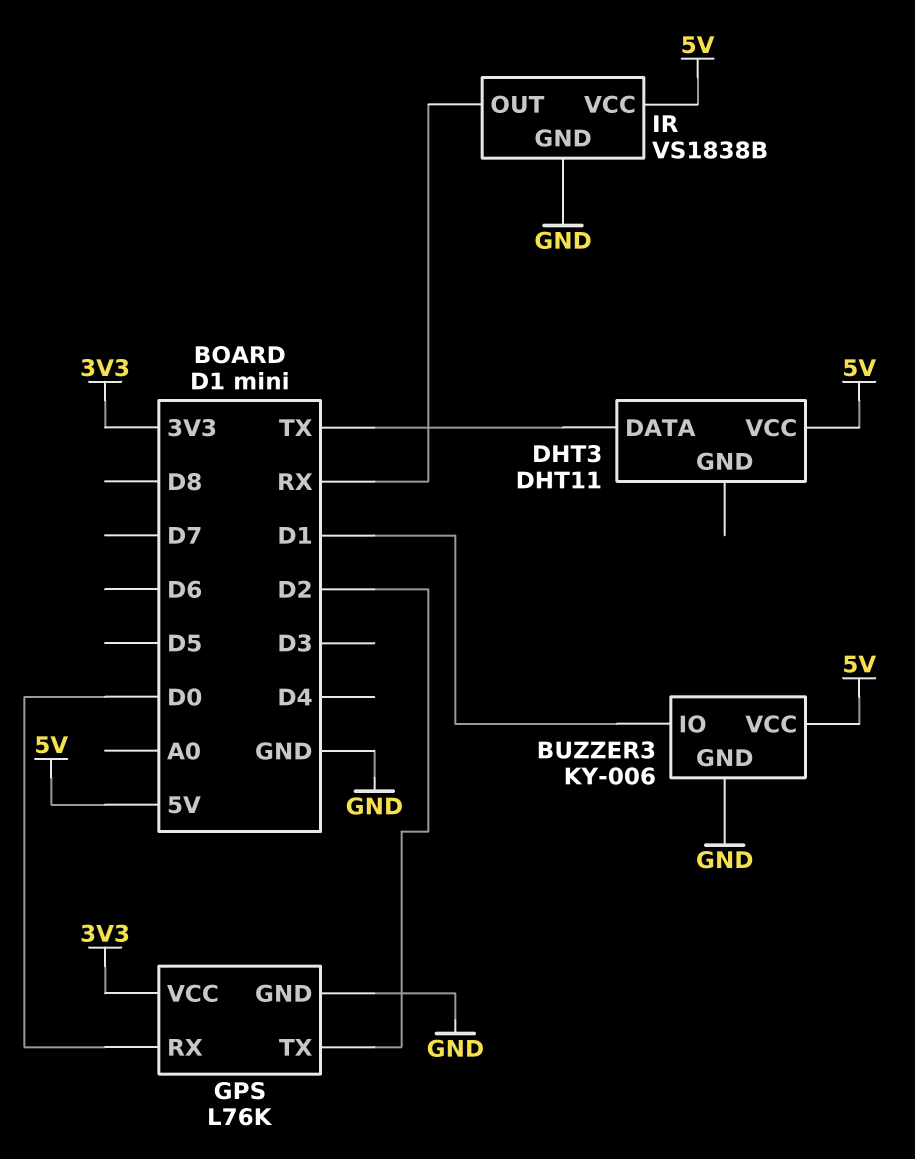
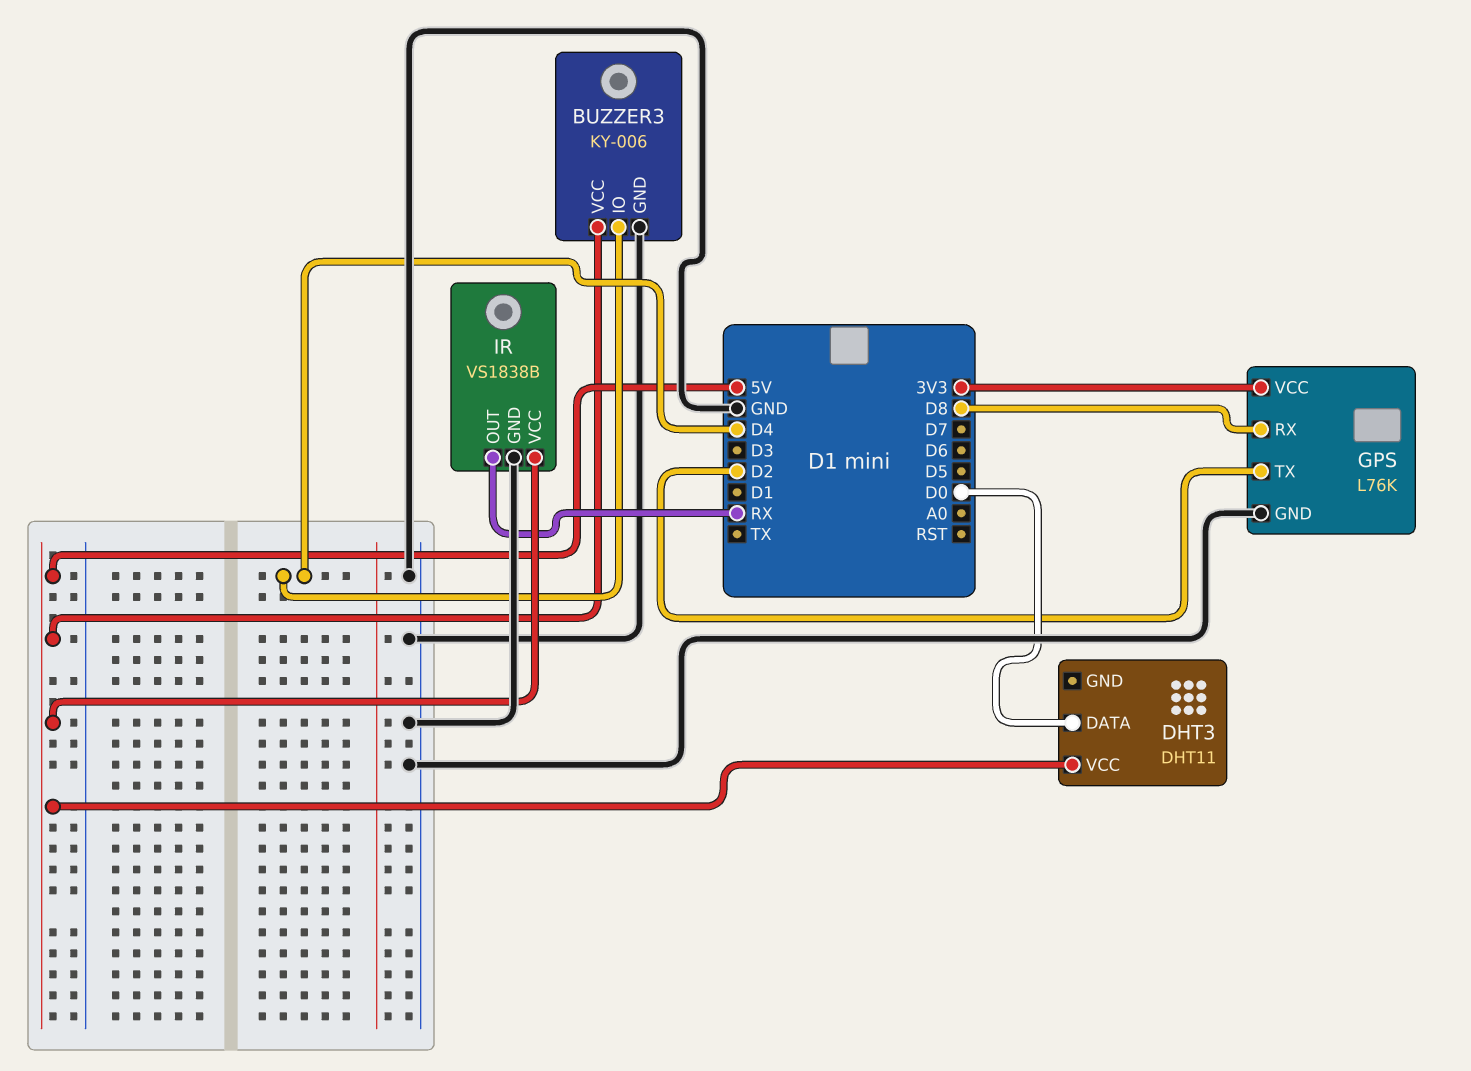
BUZZER3 pin IO: D1 -> D4
DHT3 pin DATA: TX -> D0
GPS pin RX: D0 -> D8

